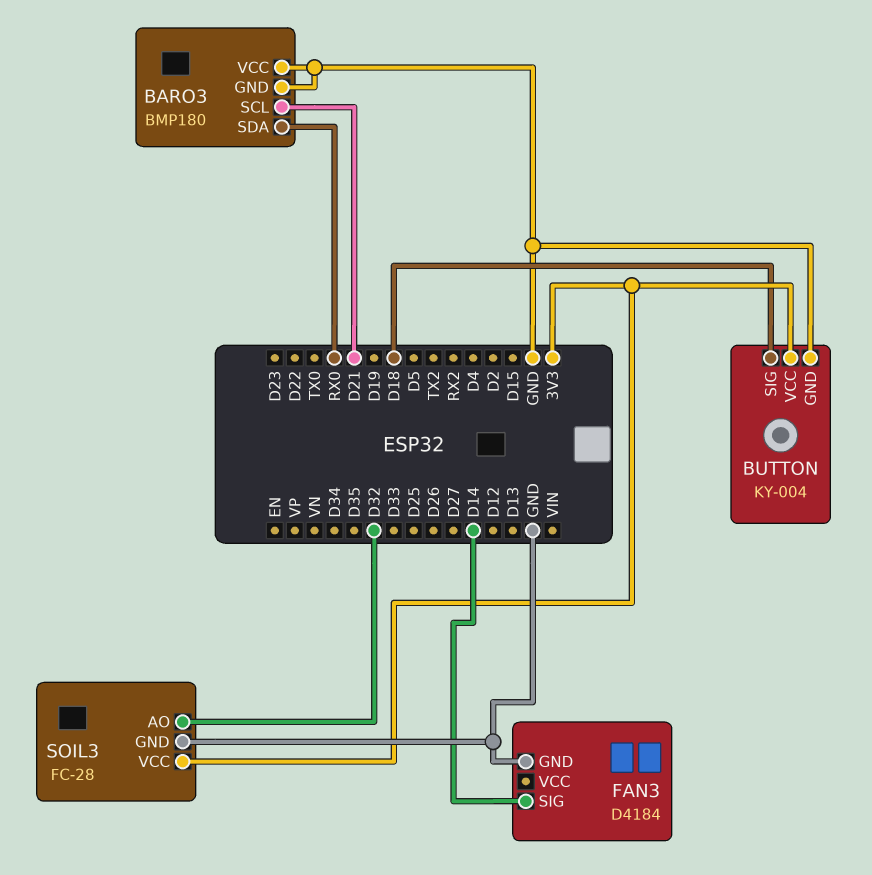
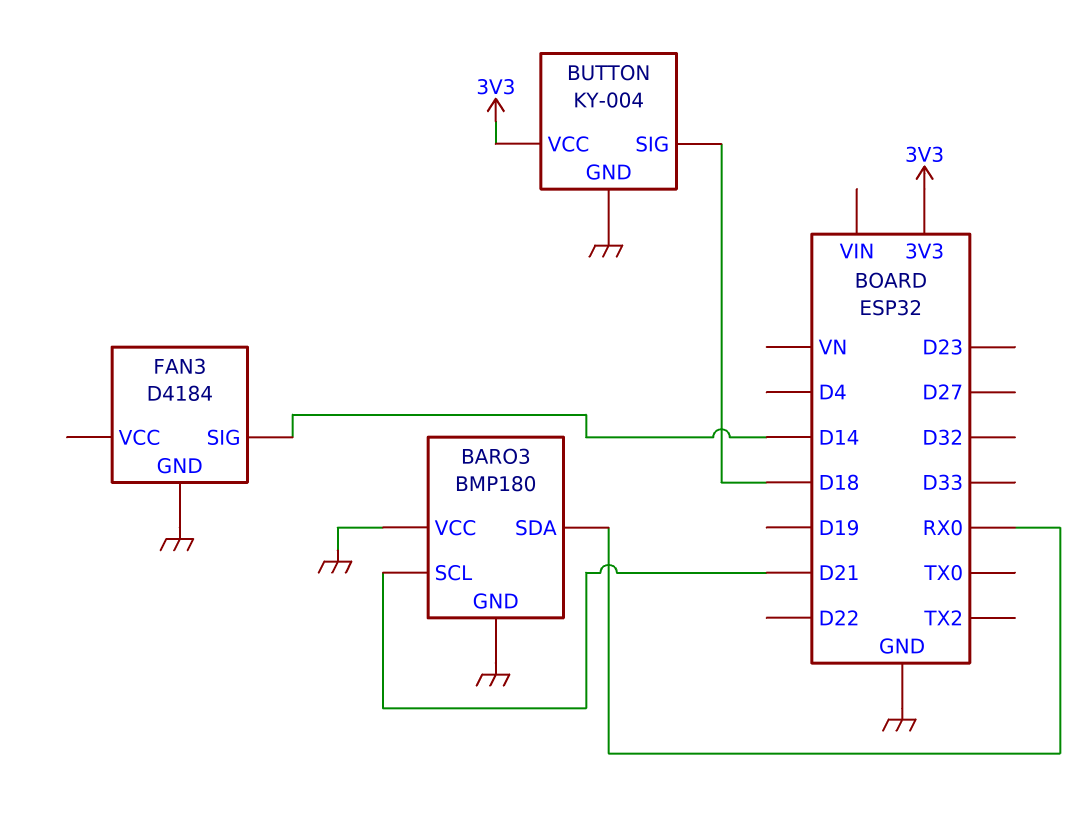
SOIL3: FC-28 -> none
SOIL3 pin AO: D32 -> none
SOIL3 pin GND: GND -> none
SOIL3 pin VCC: 3V3 -> none

